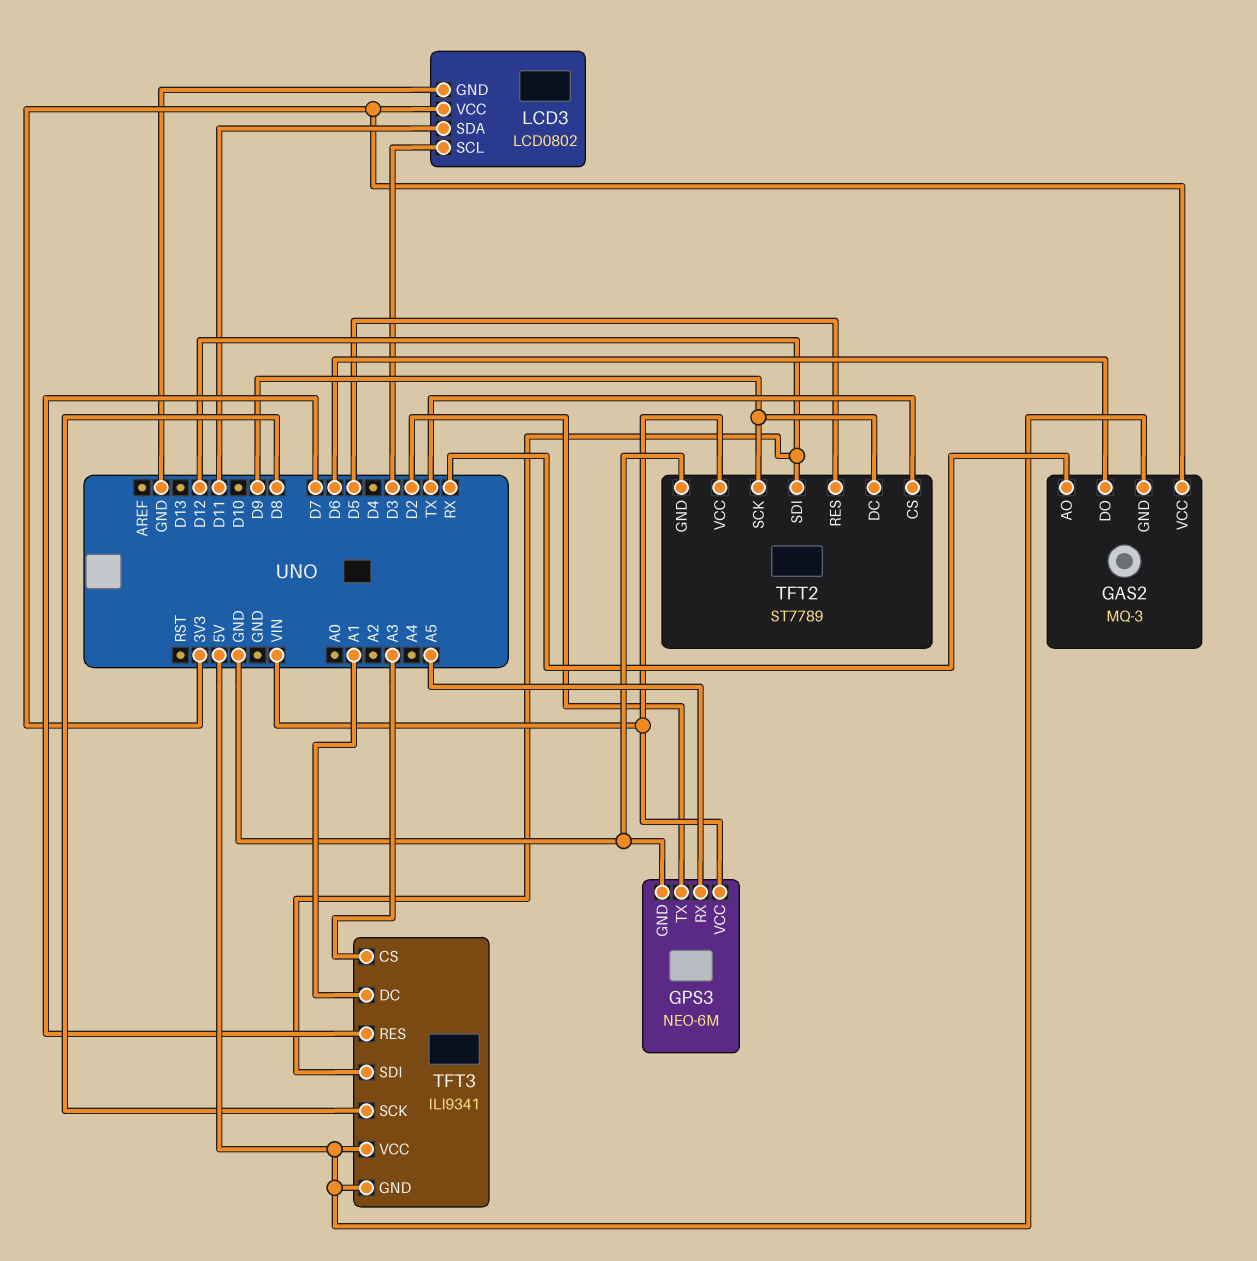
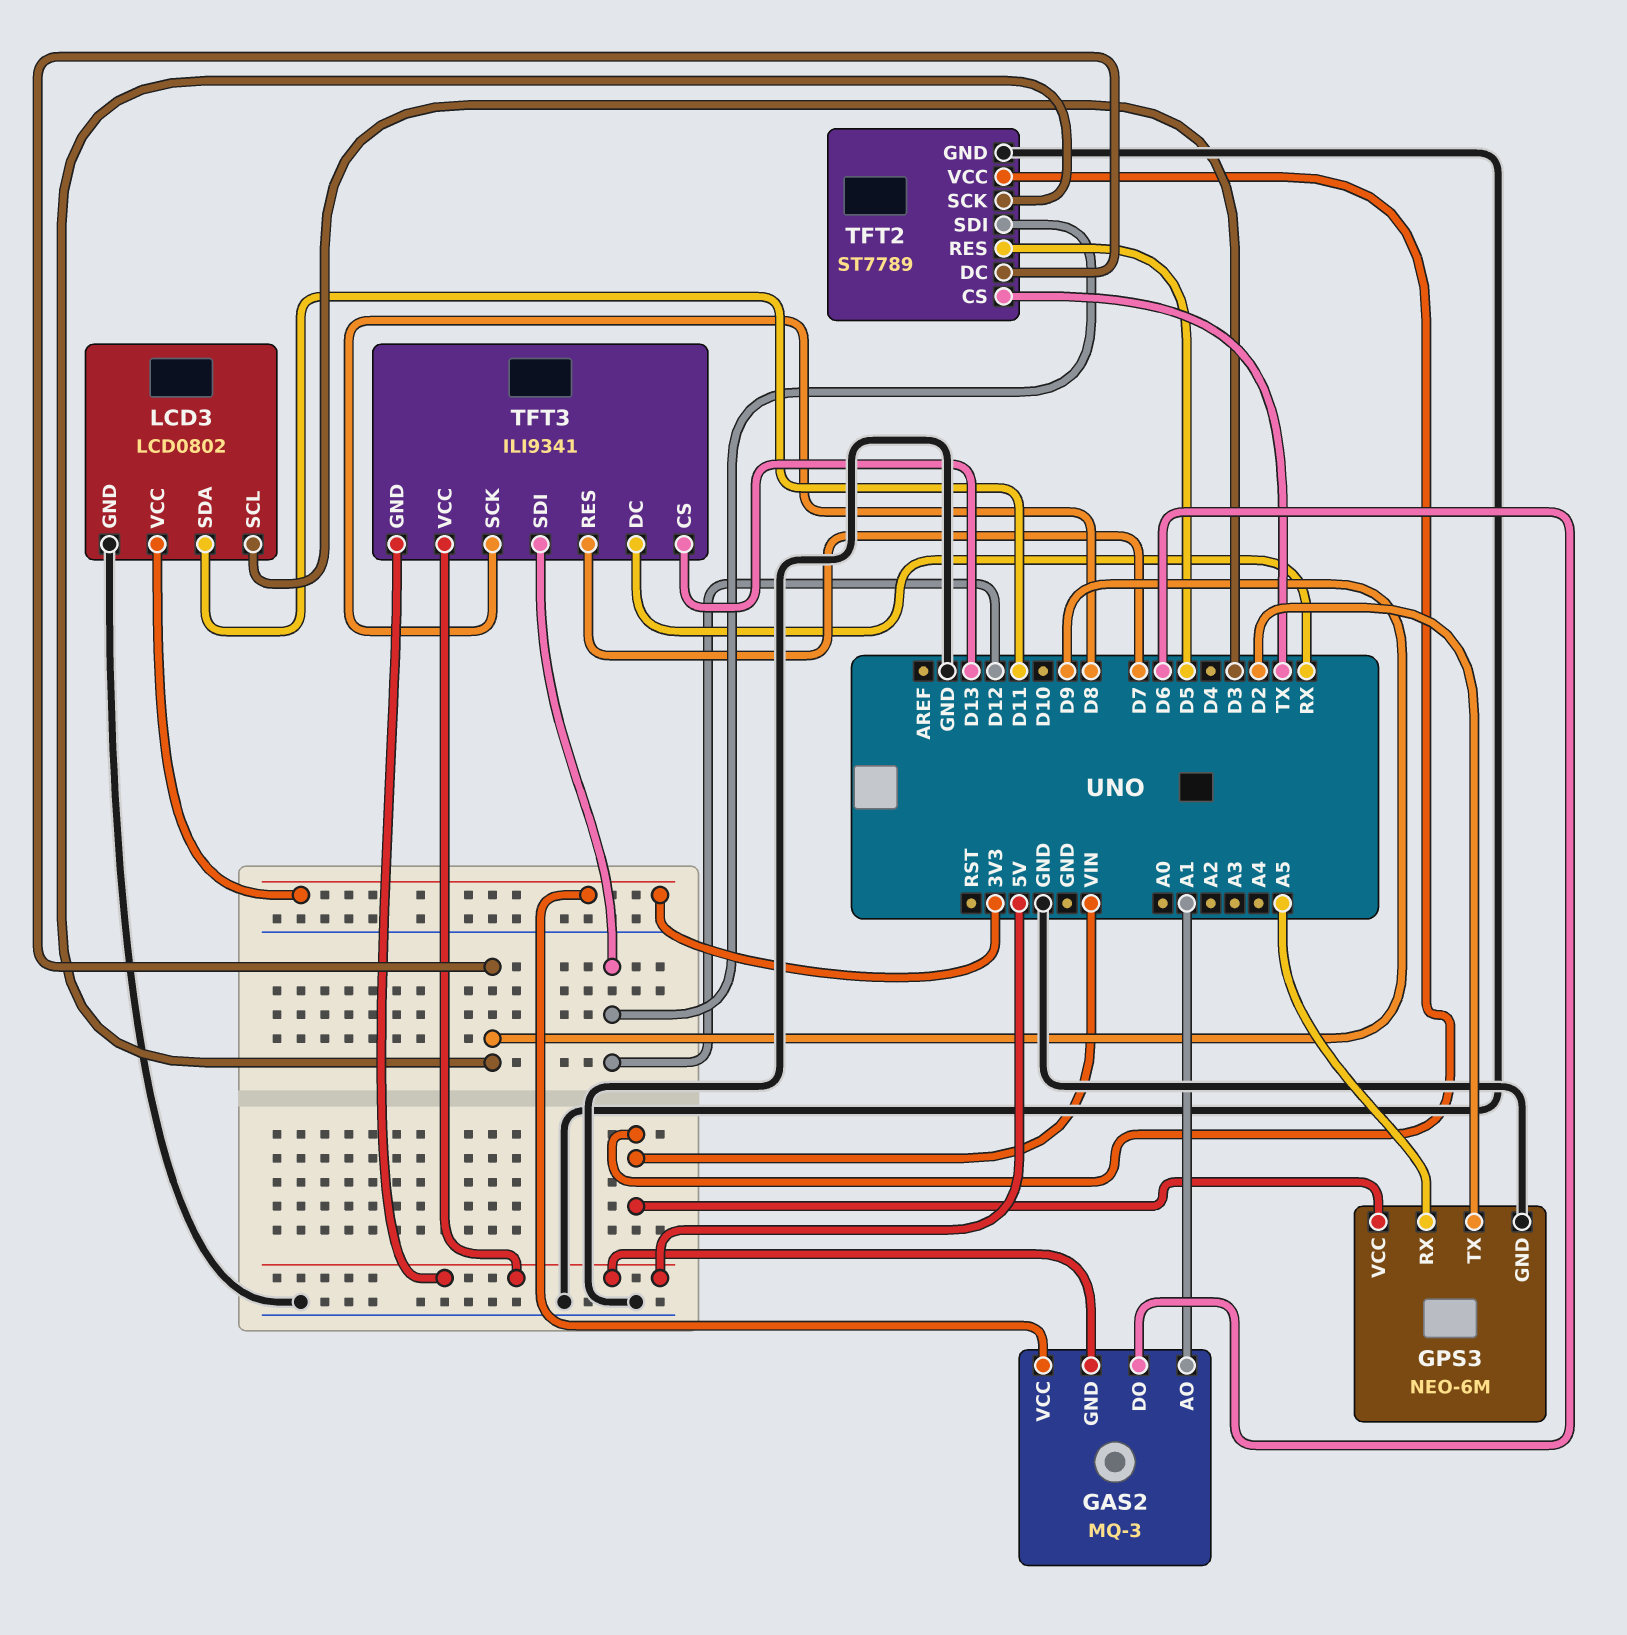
GAS2 pin AO: RX -> A1
TFT3 pin CS: A3 -> D13
TFT3 pin DC: A1 -> RX

